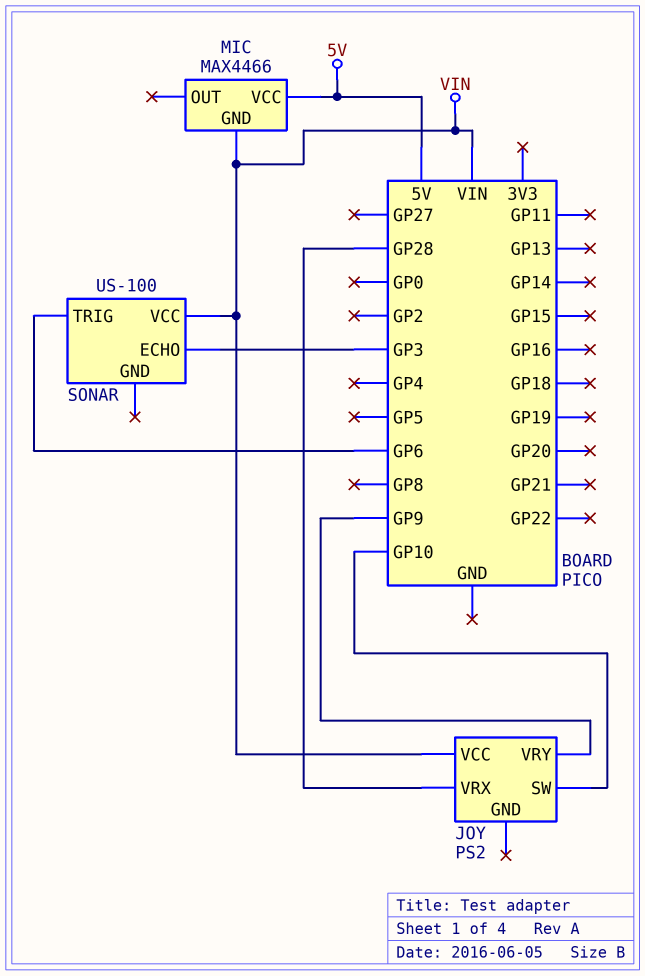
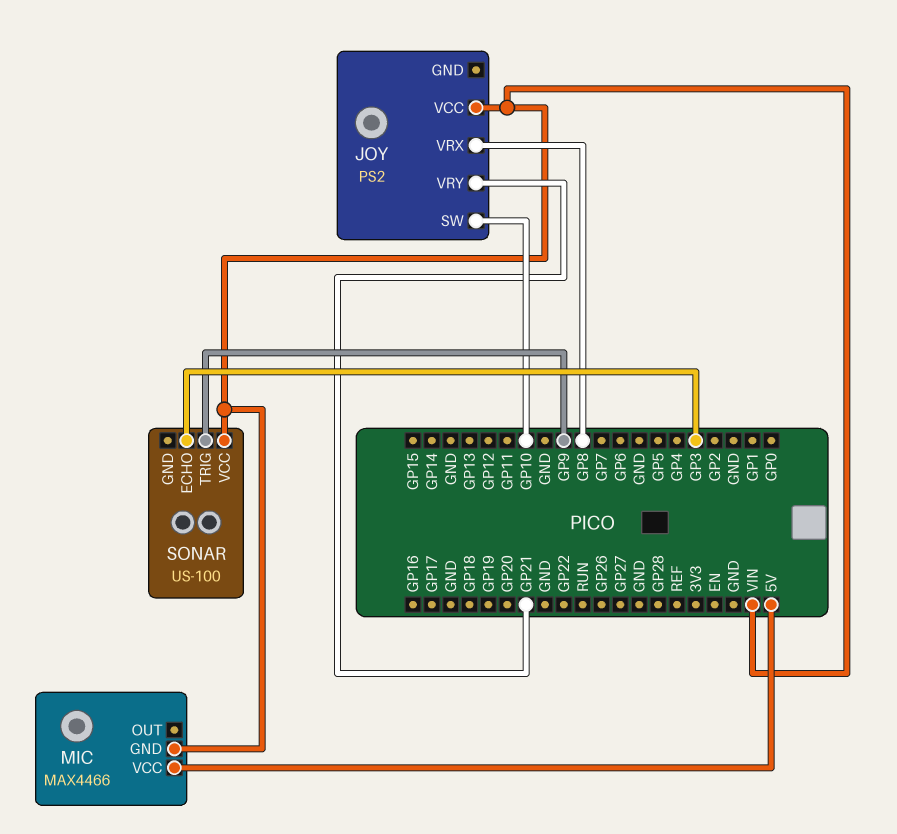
JOY pin VRX: GP28 -> GP8
JOY pin VRY: GP9 -> GP21
SONAR pin TRIG: GP6 -> GP9

